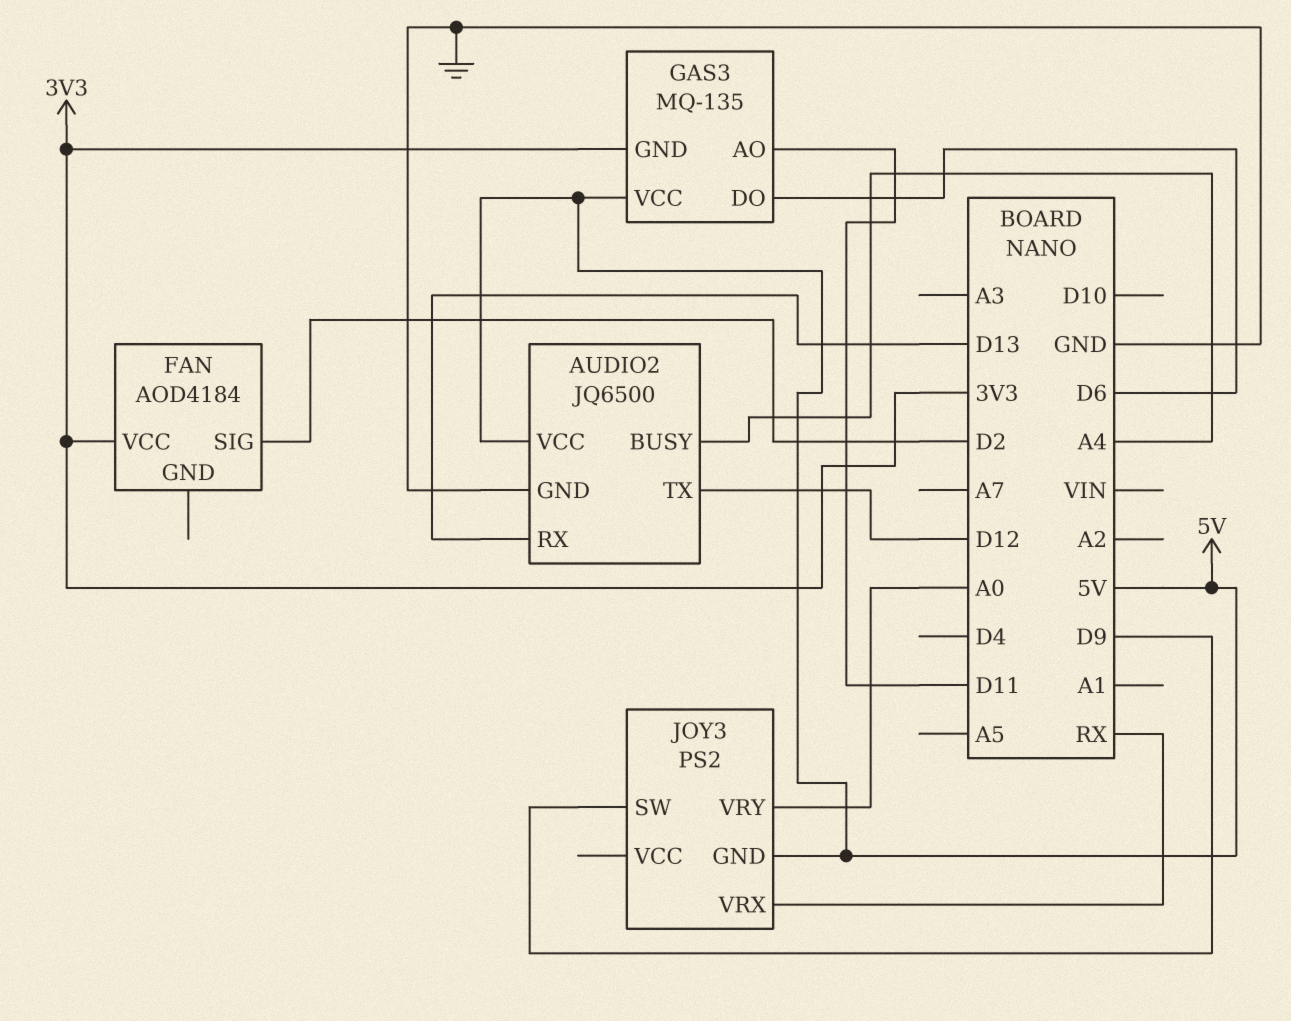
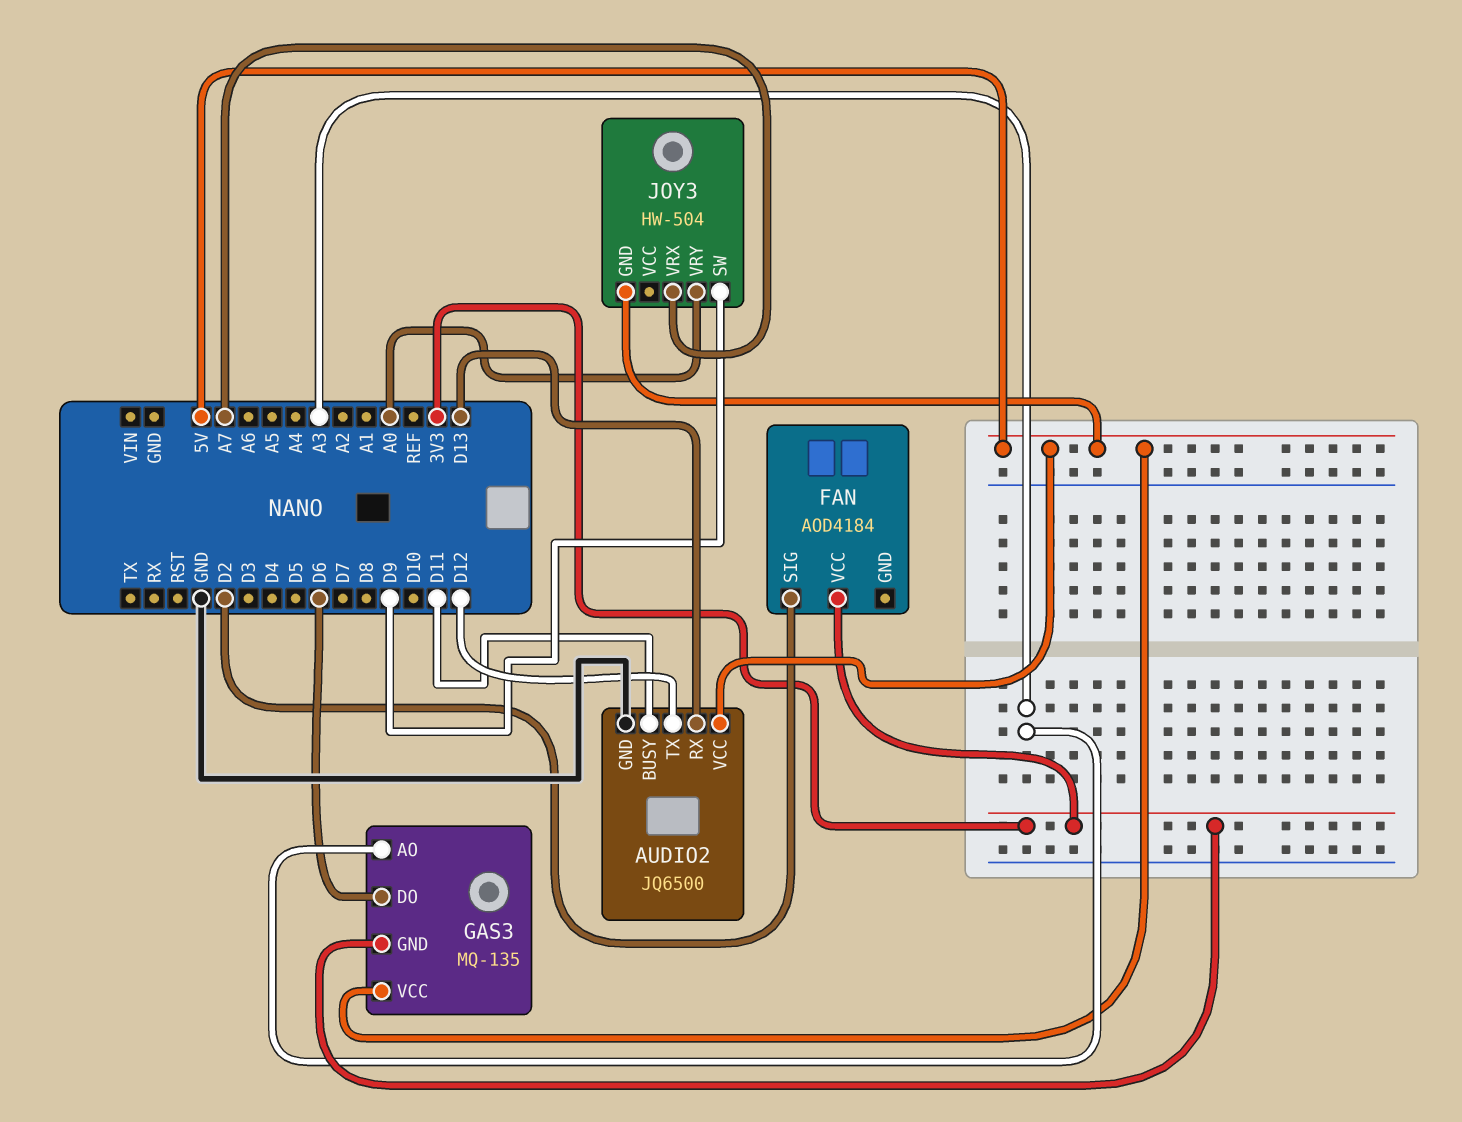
AUDIO2 pin BUSY: A4 -> D11
GAS3 pin AO: D11 -> A3
JOY3: PS2 -> HW-504
JOY3 pin VRX: RX -> A7

